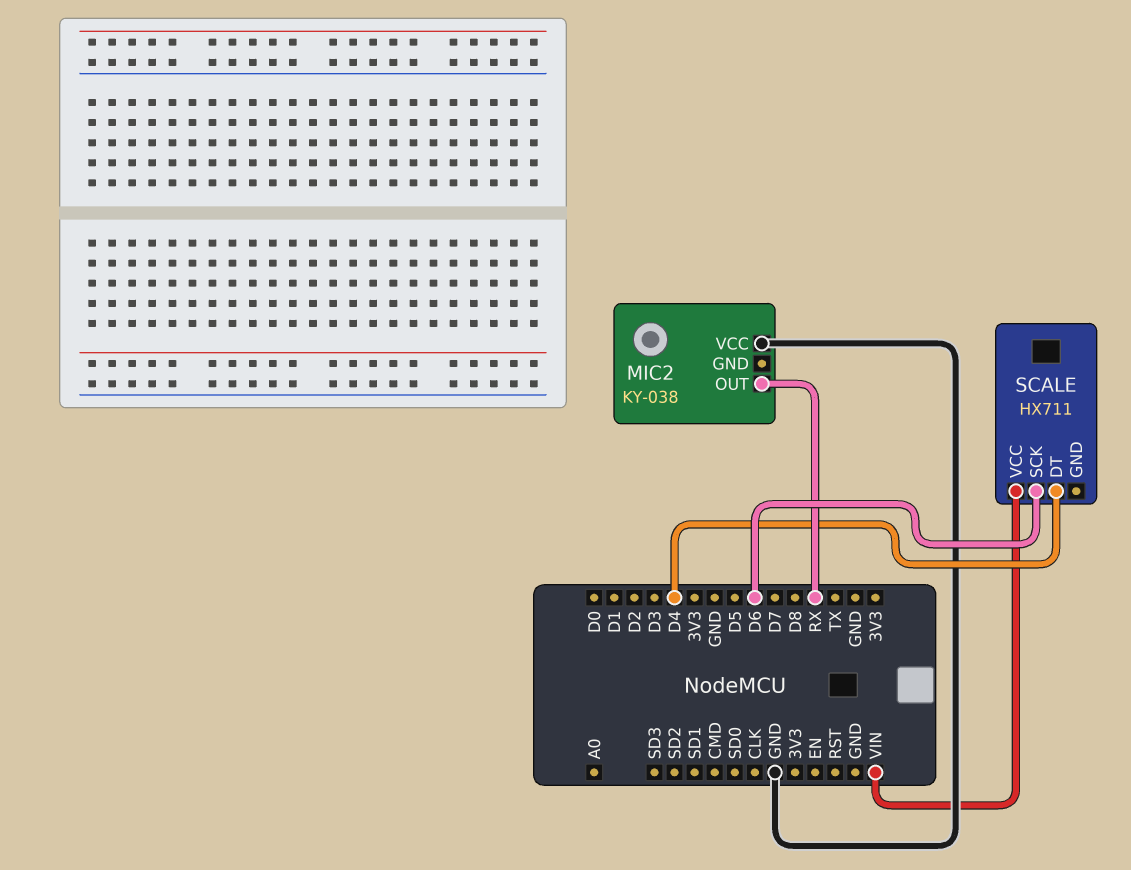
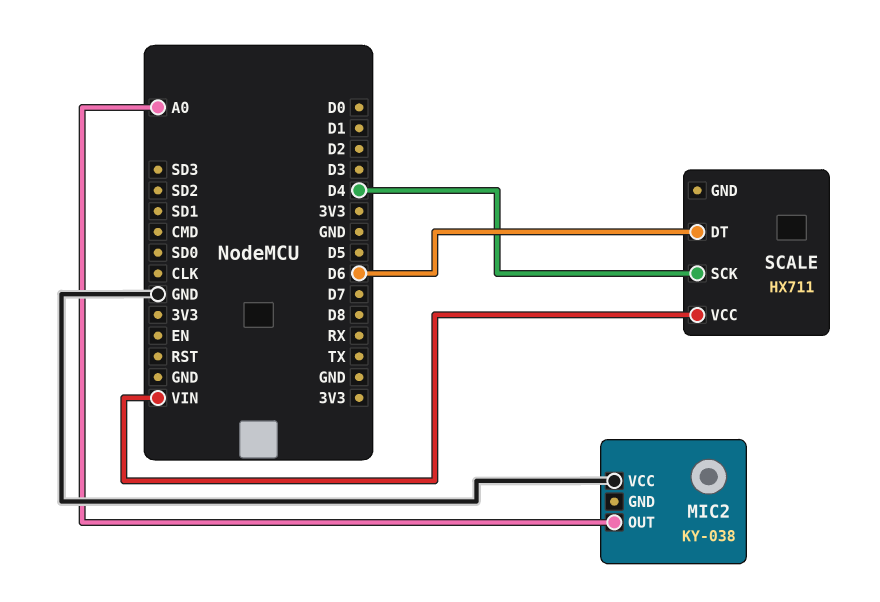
MIC2 pin OUT: RX -> A0
SCALE pin DT: D4 -> D6
SCALE pin SCK: D6 -> D4

